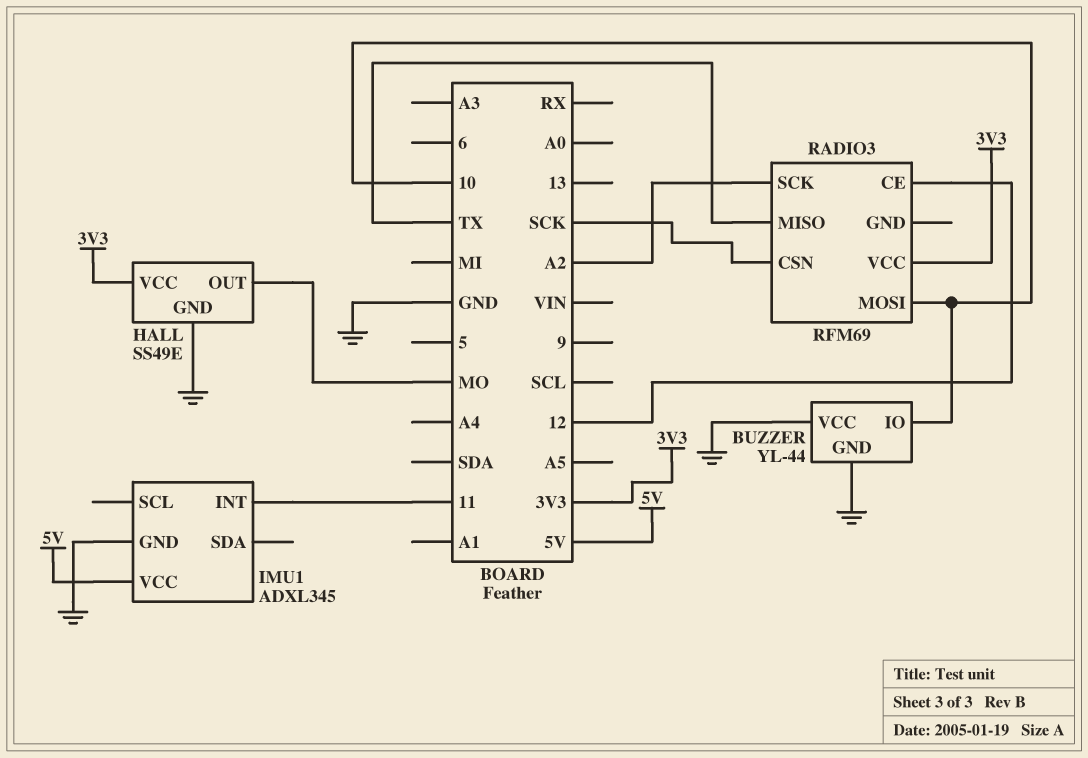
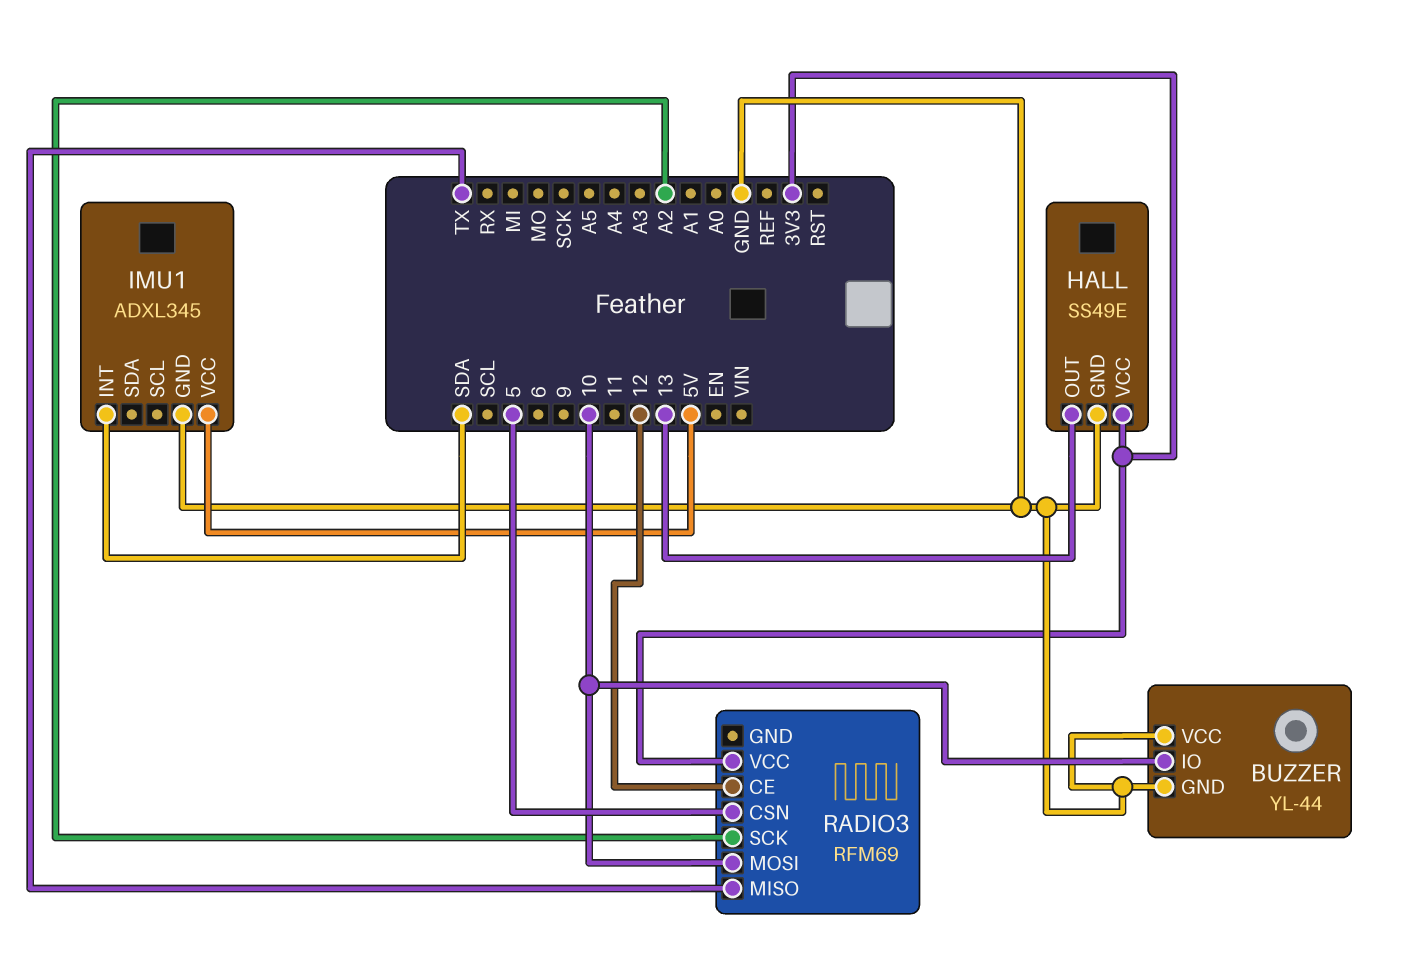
HALL pin OUT: MO -> 13
IMU1 pin INT: 11 -> SDA
RADIO3 pin CSN: SCK -> 5

